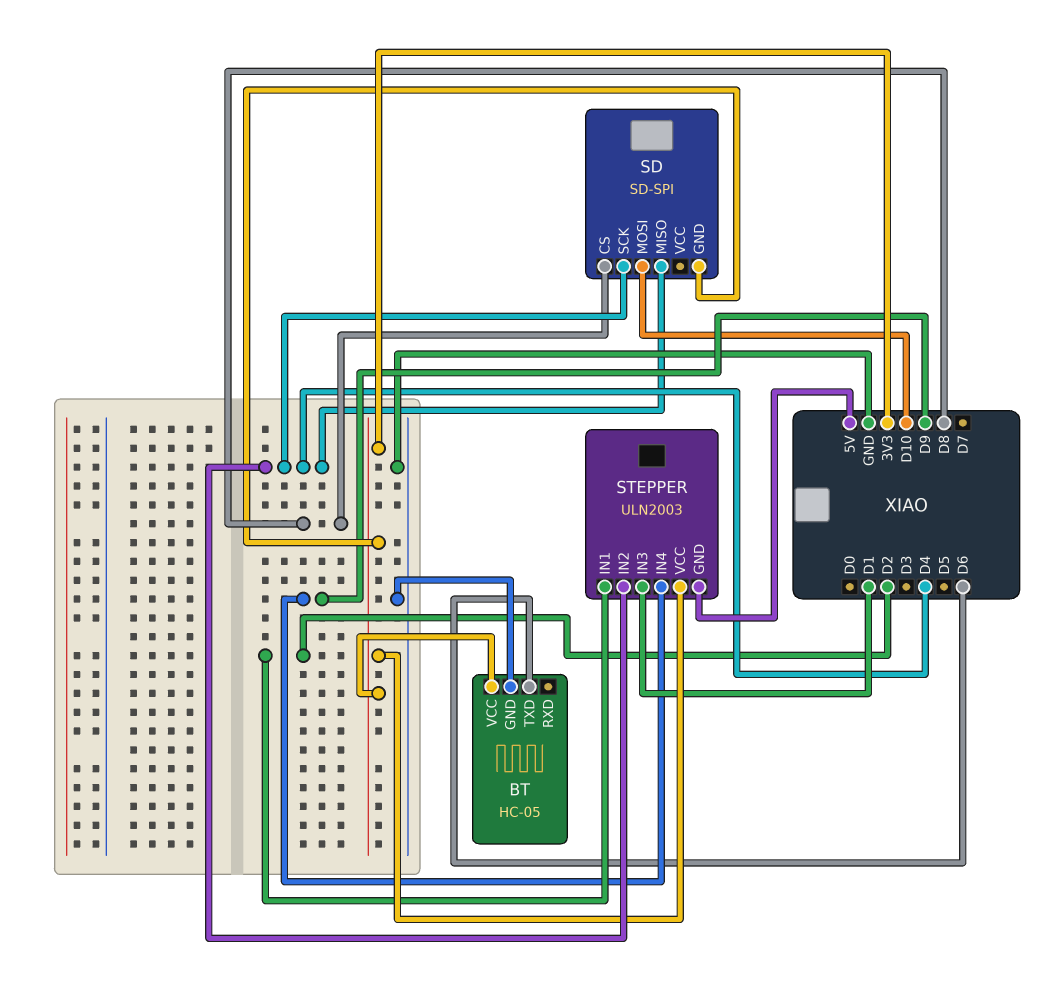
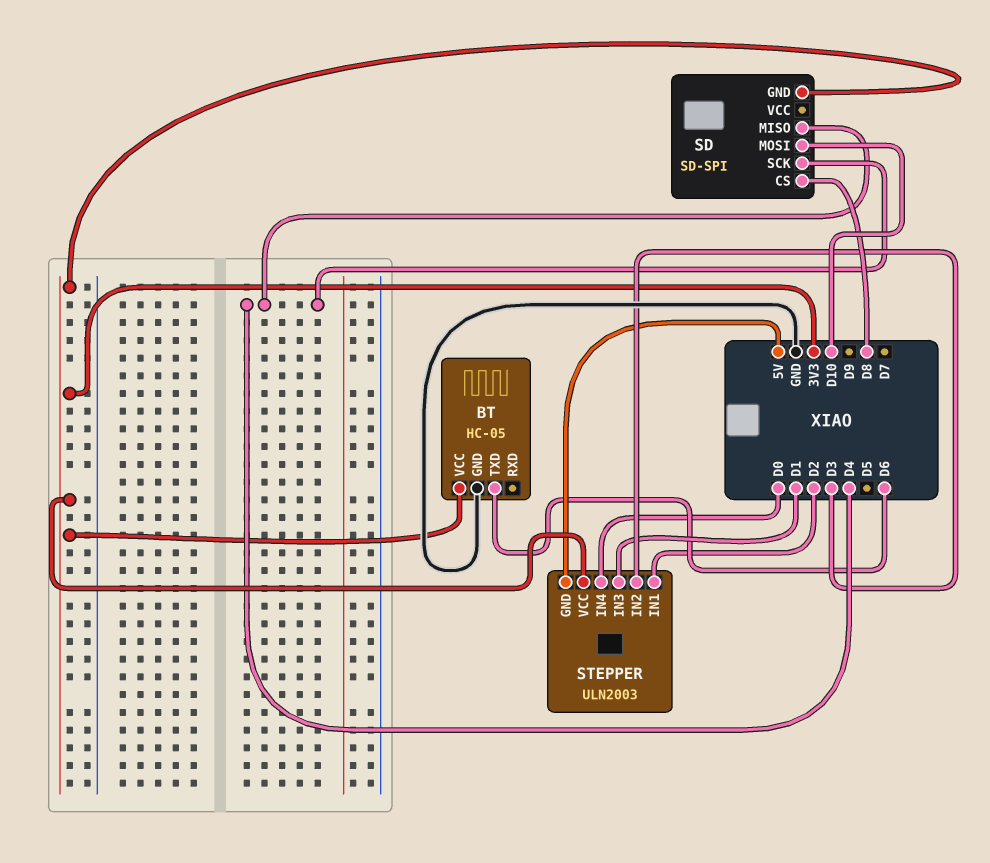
STEPPER pin IN2: D4 -> D3
STEPPER pin IN4: D9 -> D0

